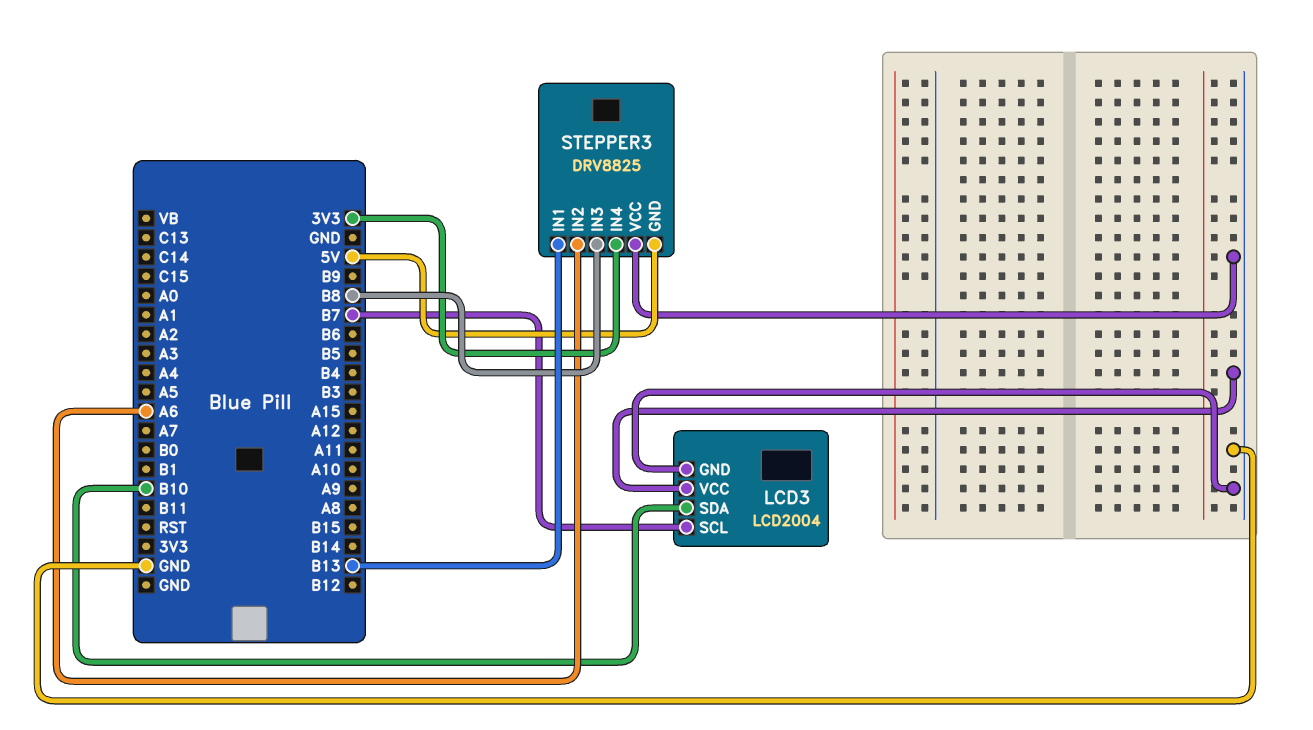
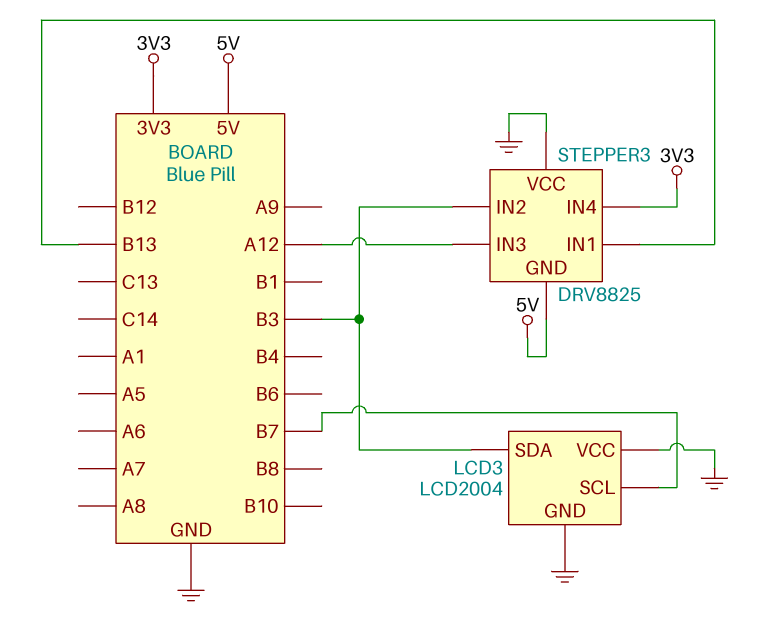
LCD3 pin SDA: B10 -> B3
STEPPER3 pin IN2: A6 -> B3
STEPPER3 pin IN3: B8 -> A12

